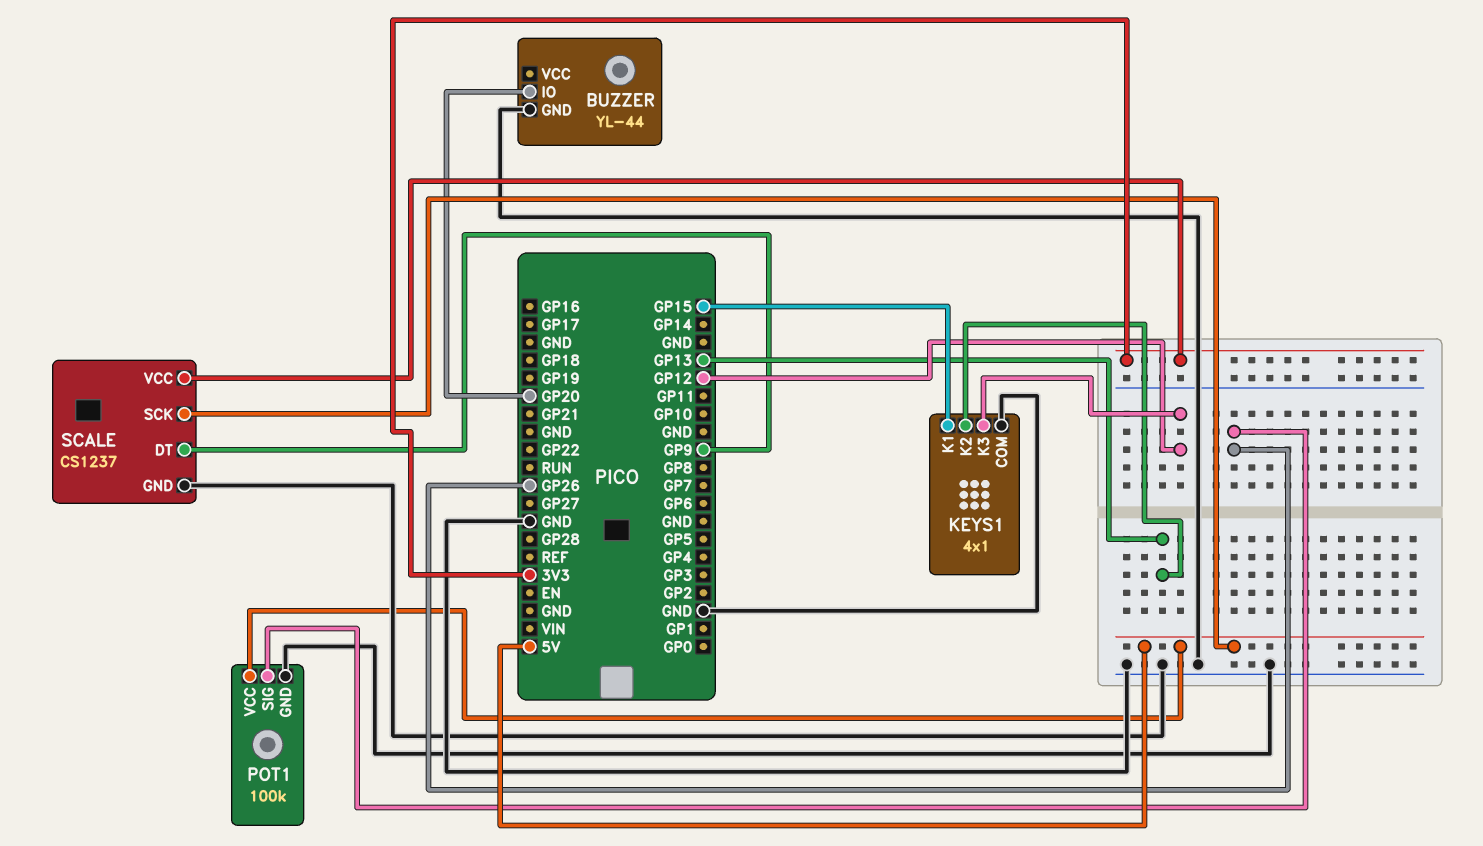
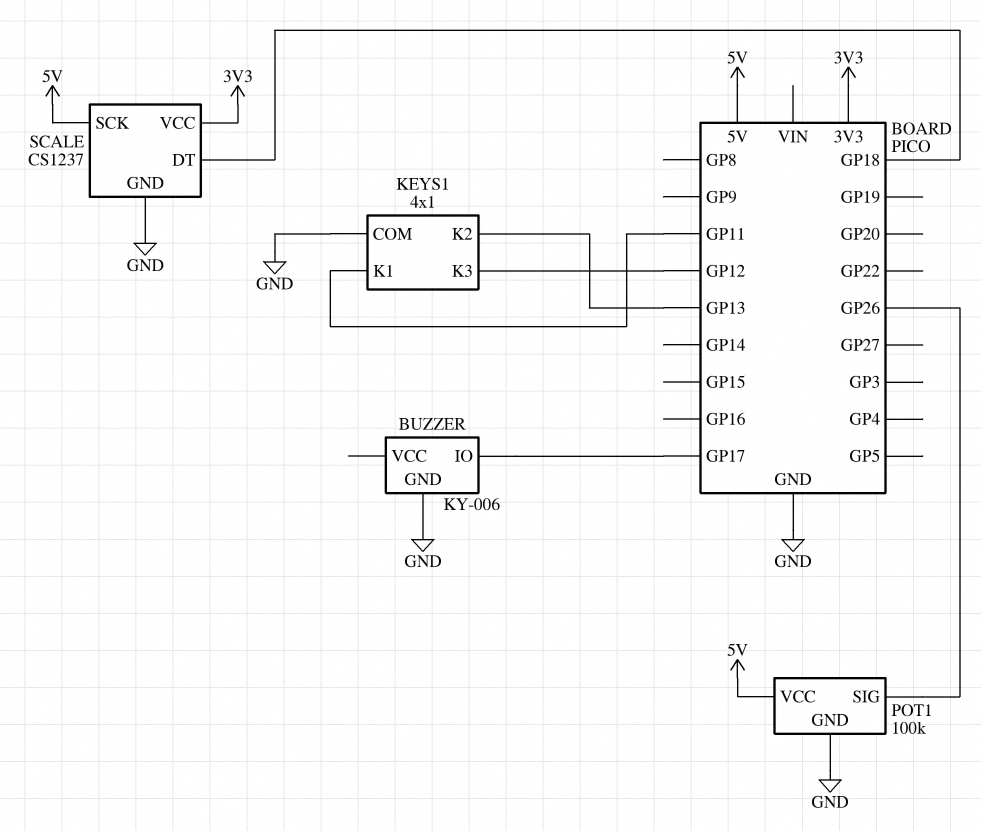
BUZZER: YL-44 -> KY-006
BUZZER pin IO: GP20 -> GP17
KEYS1 pin K1: GP15 -> GP11
SCALE pin DT: GP9 -> GP18

